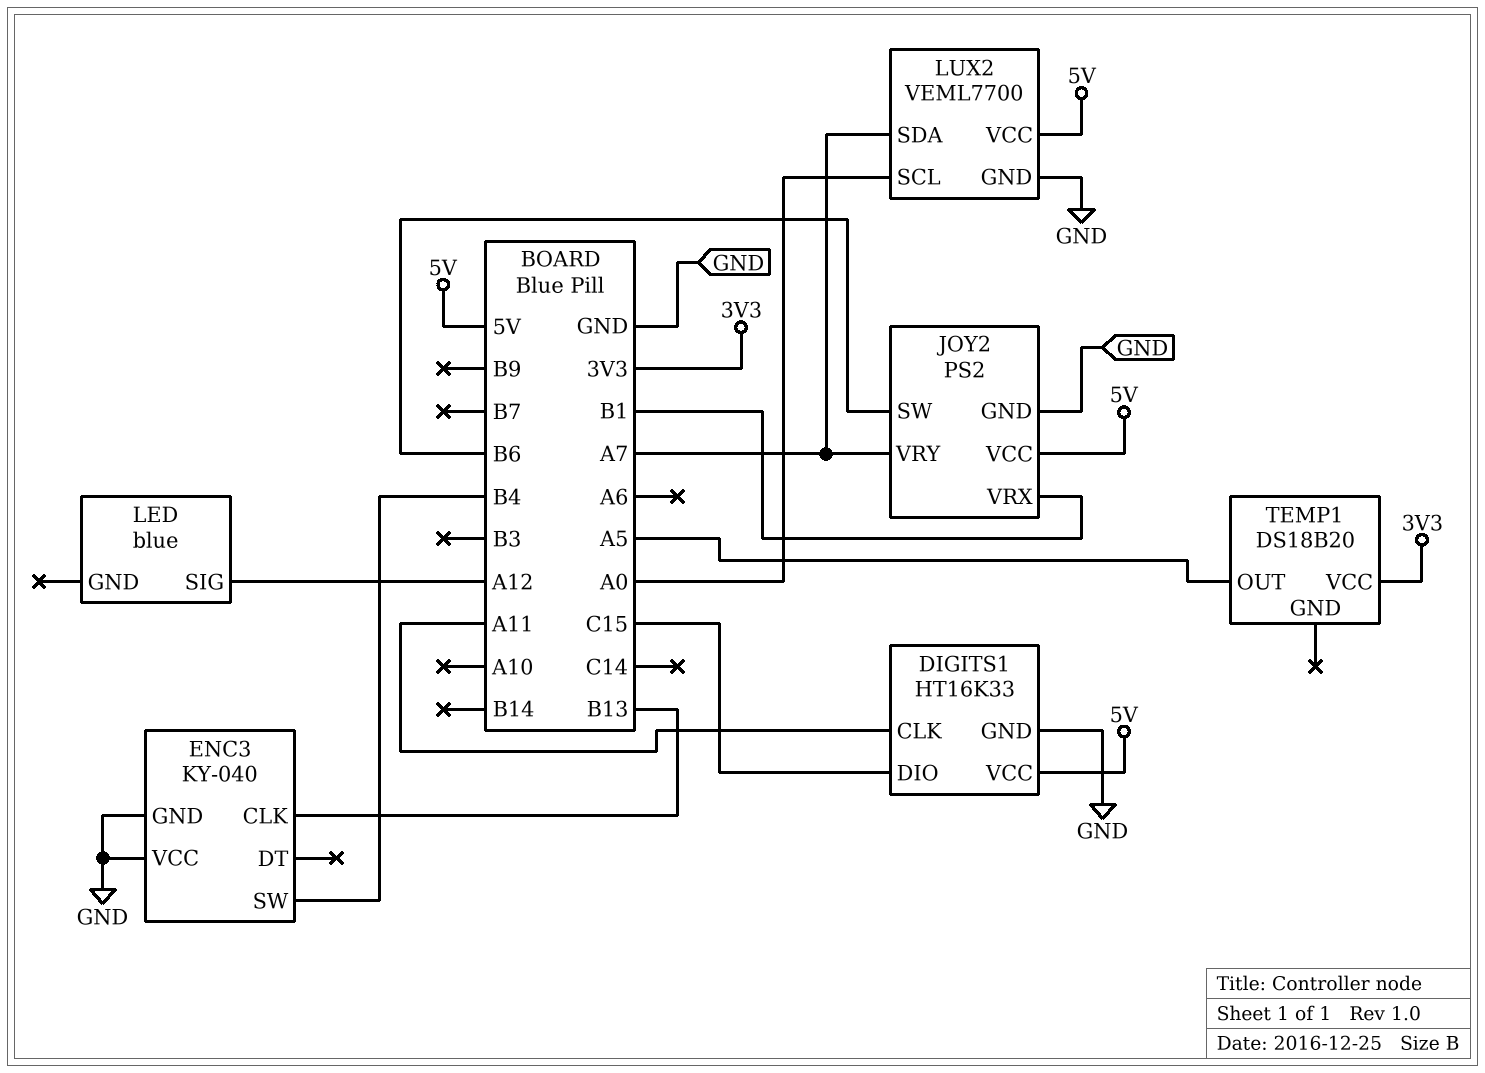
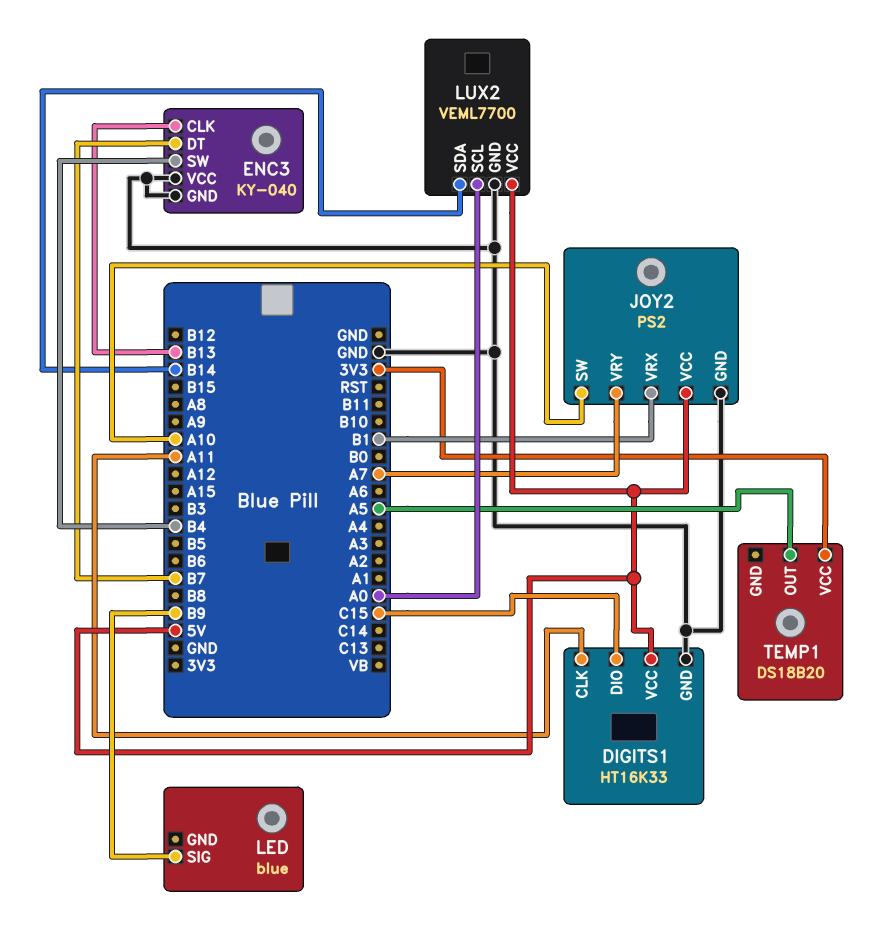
ENC3 pin DT: none -> B7
JOY2 pin SW: B6 -> A10
LED pin SIG: A12 -> B9
LUX2 pin SDA: A7 -> B14

